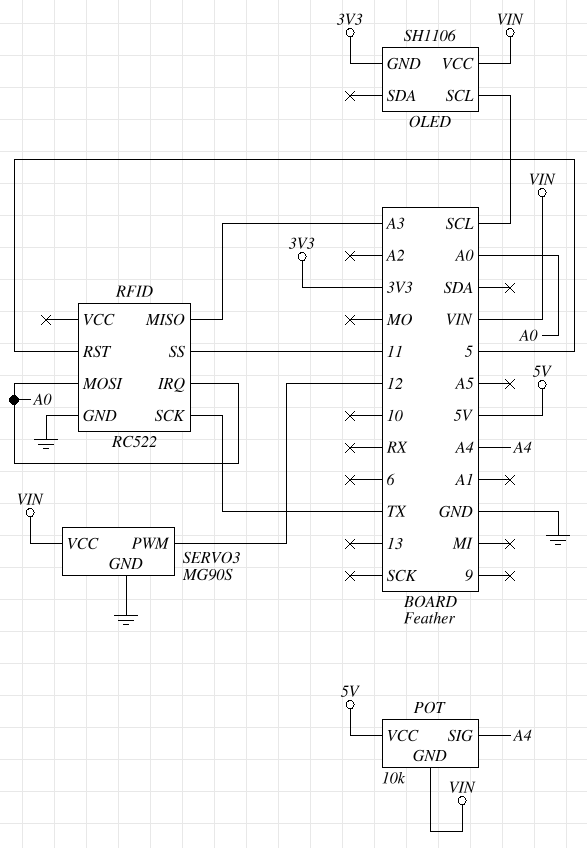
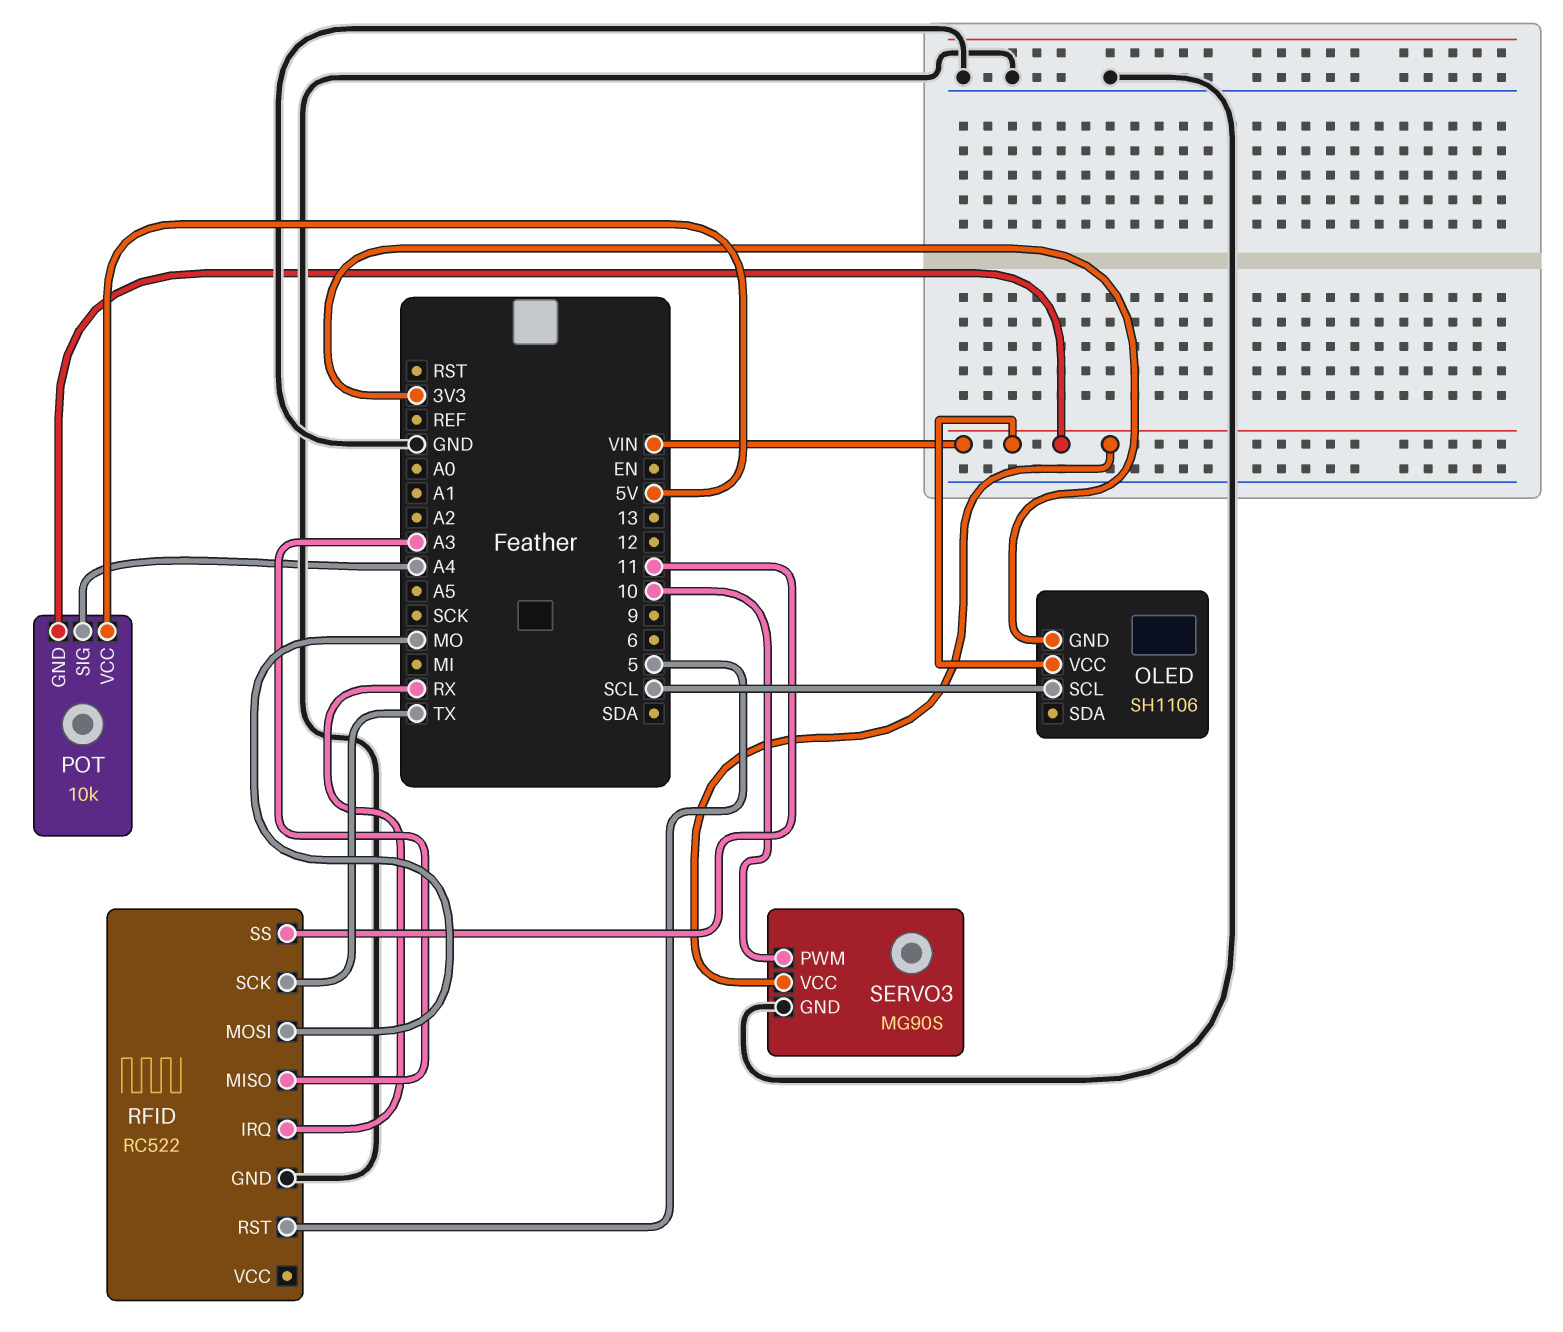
RFID pin IRQ: A0 -> RX
RFID pin MOSI: A0 -> MO
SERVO3 pin PWM: 12 -> 10

